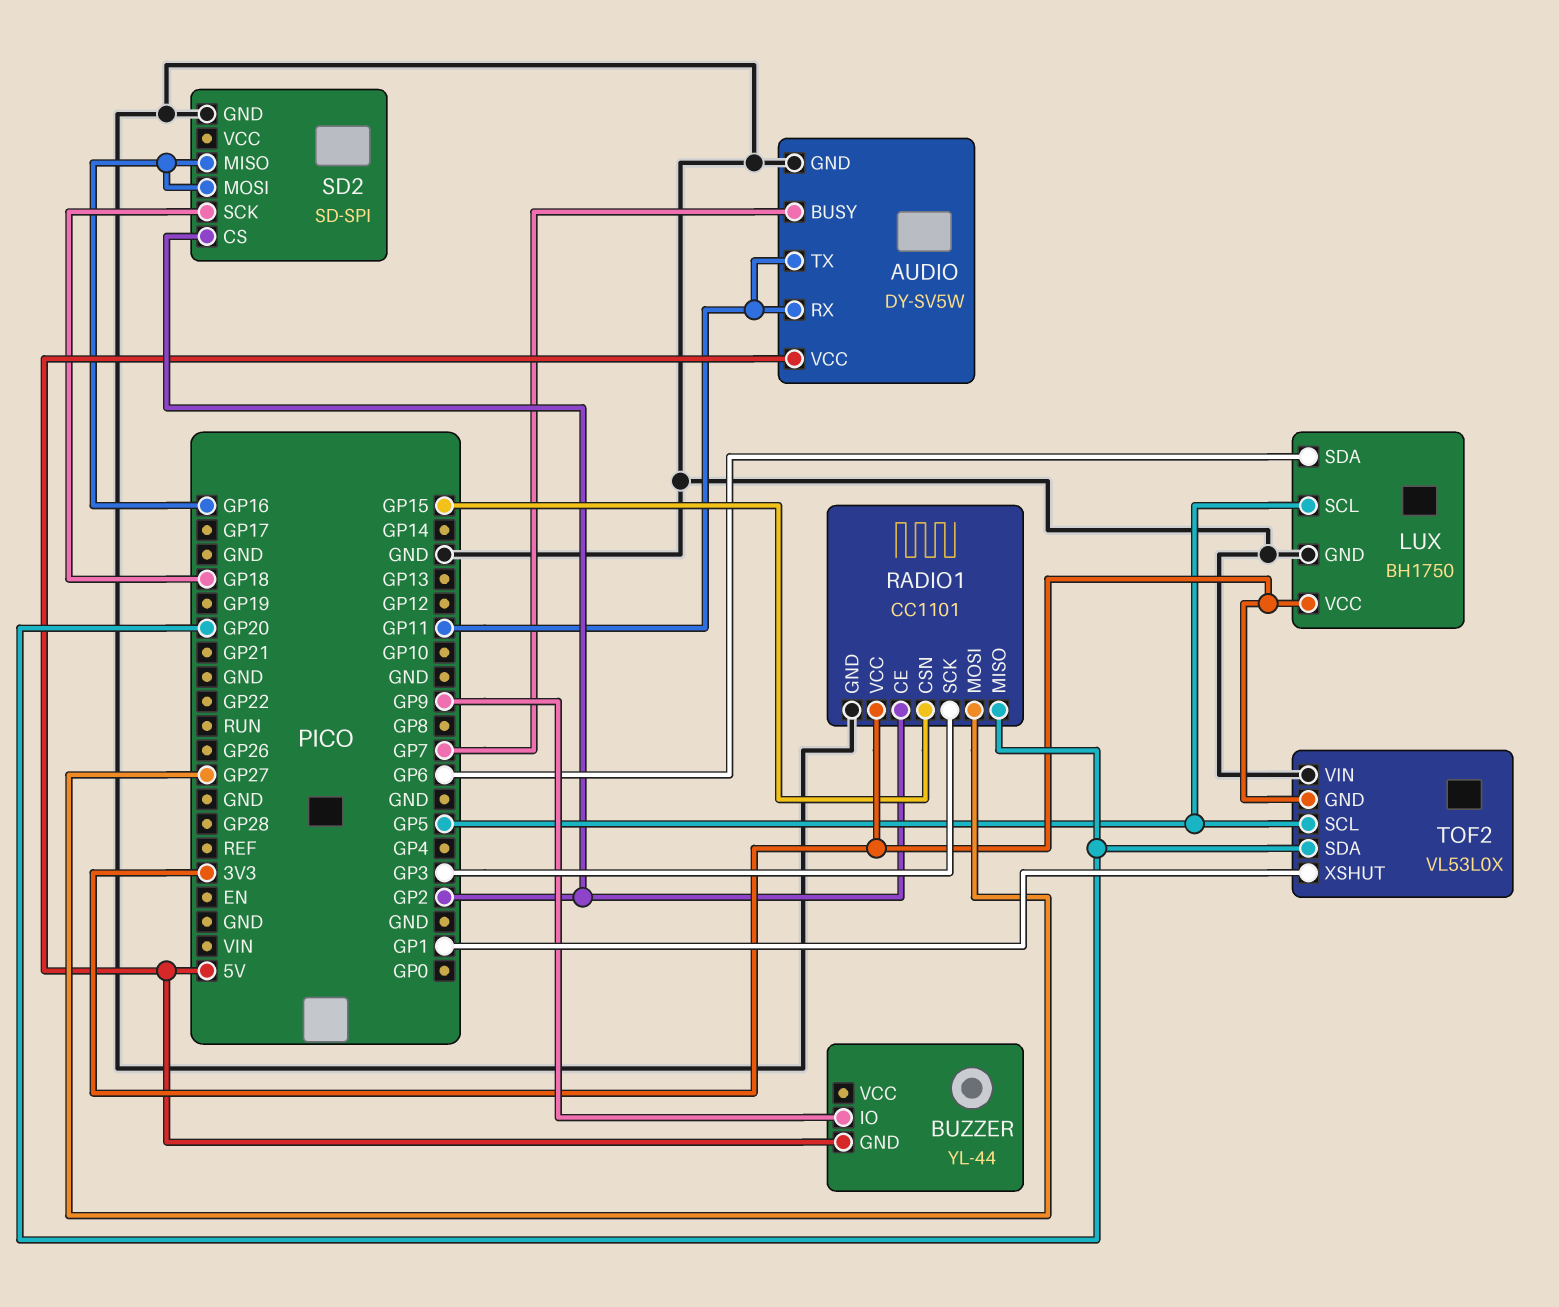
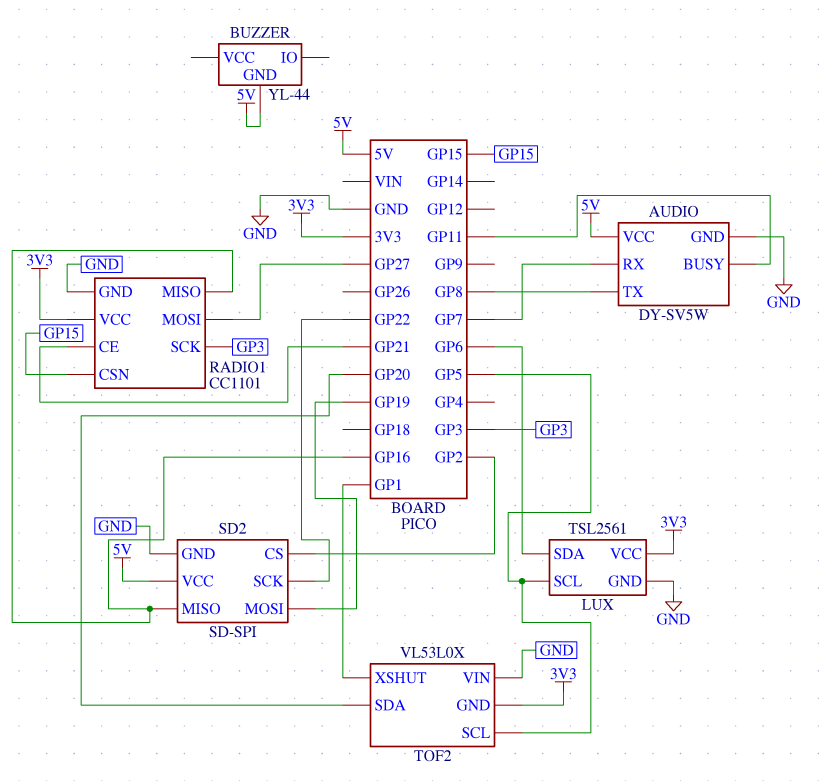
AUDIO pin BUSY: GP7 -> GP11
AUDIO pin RX: GP11 -> GP7
AUDIO pin TX: GP11 -> GP8
BUZZER pin IO: GP9 -> none
LUX: BH1750 -> TSL2561
RADIO1 pin CE: GP2 -> GP21
RADIO1 pin MISO: GP20 -> GP16
SD2 pin MOSI: GP16 -> GP19
SD2 pin SCK: GP18 -> GP22
SD2 pin VCC: none -> 5V

